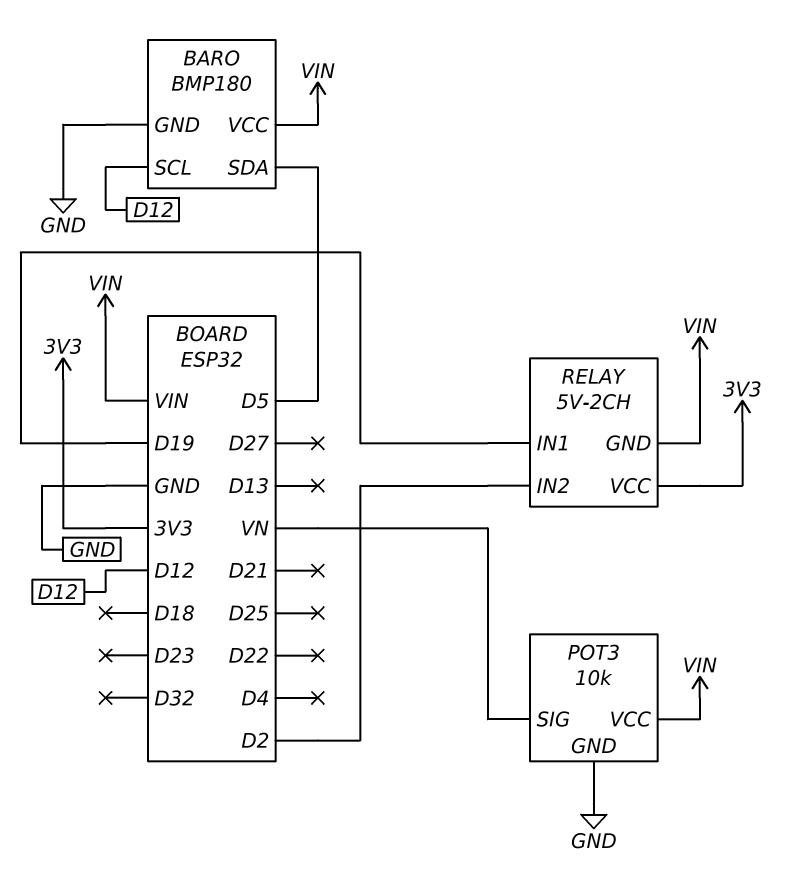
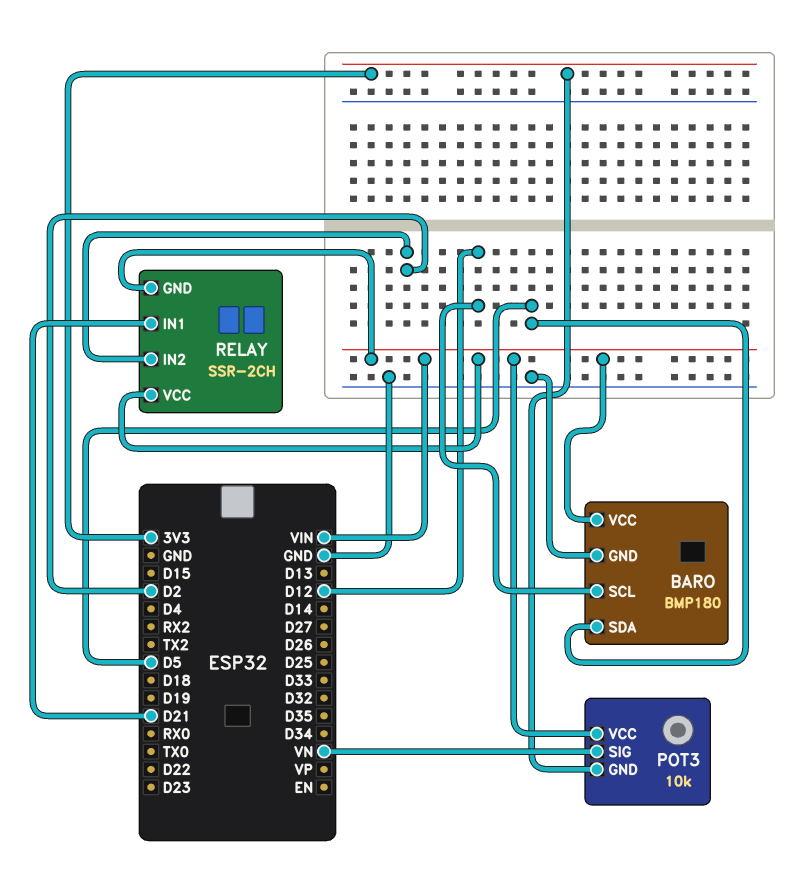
POT3 pin GND: GND -> 3V3
RELAY: 5V-2CH -> SSR-2CH
RELAY pin IN1: D19 -> D21
RELAY pin VCC: 3V3 -> VIN

